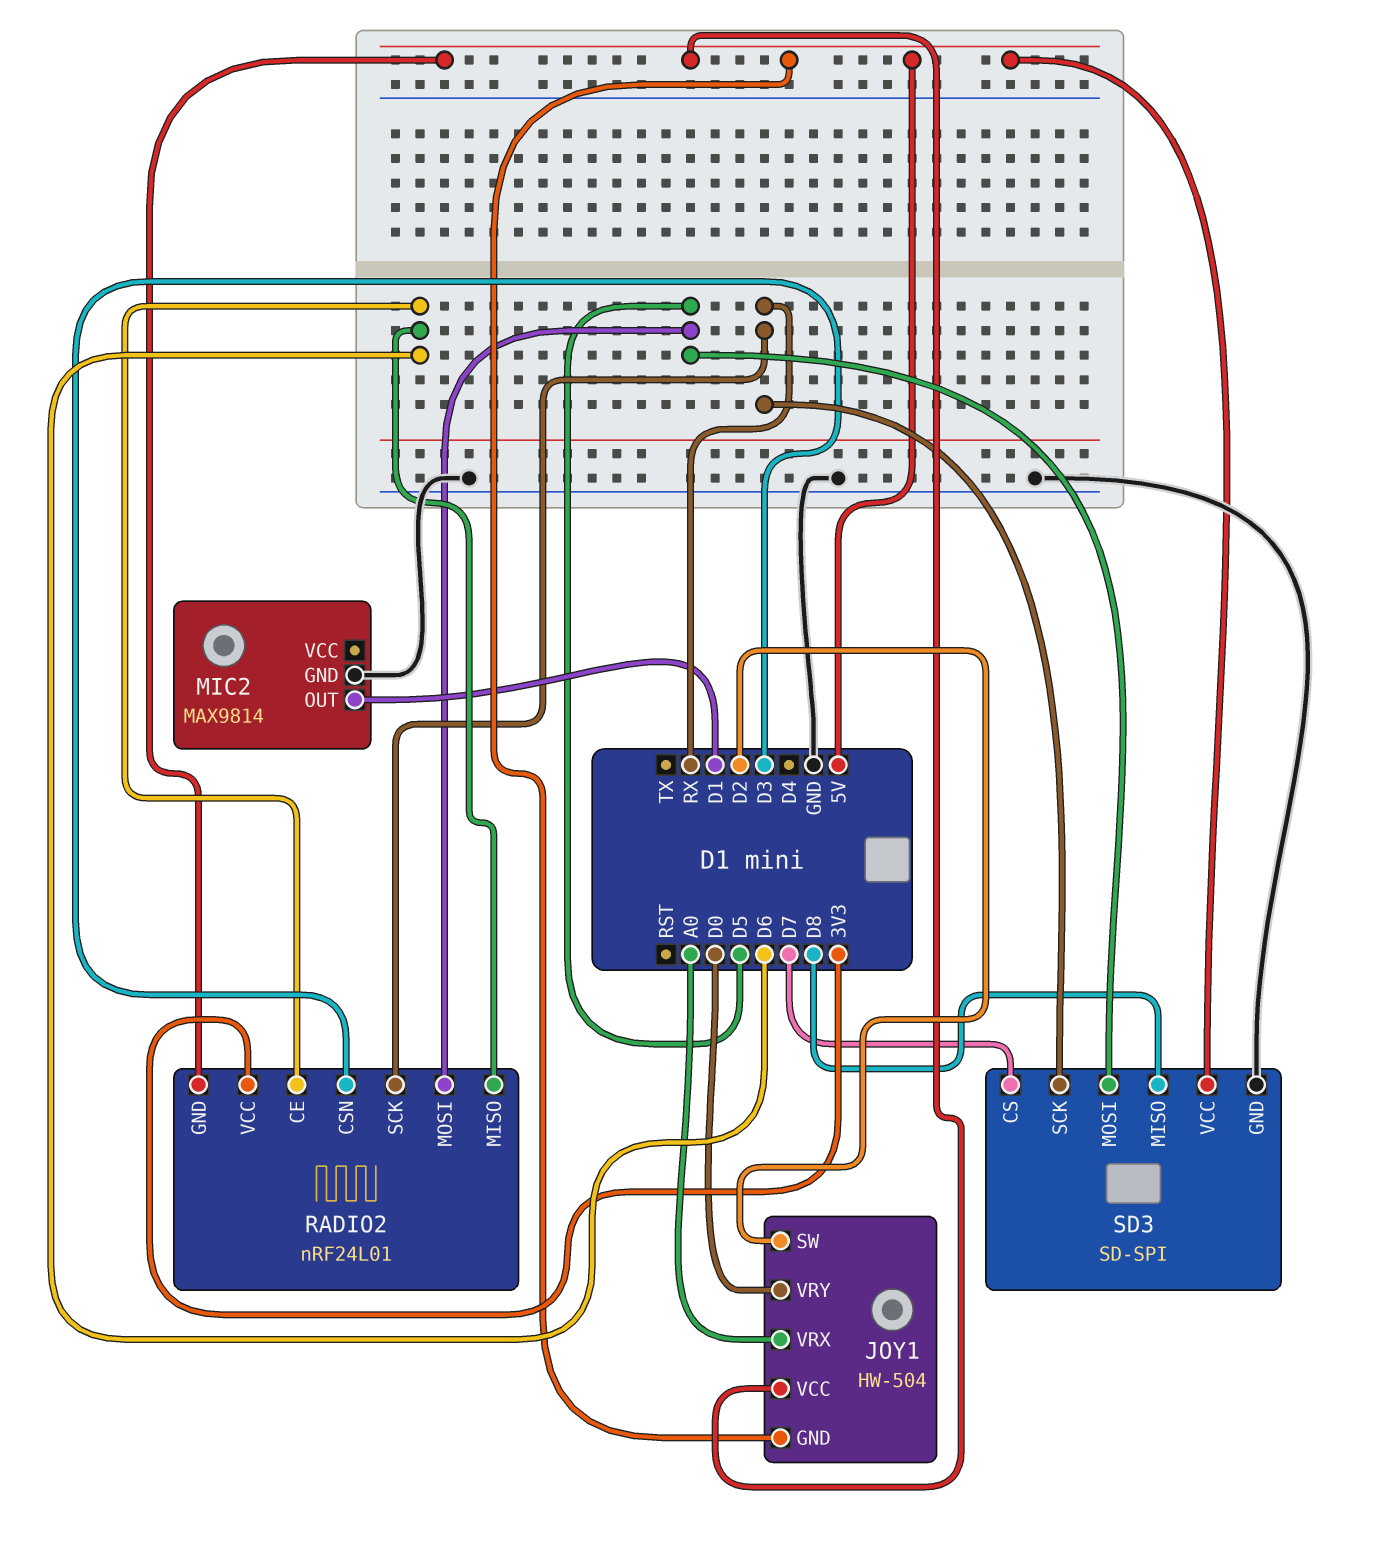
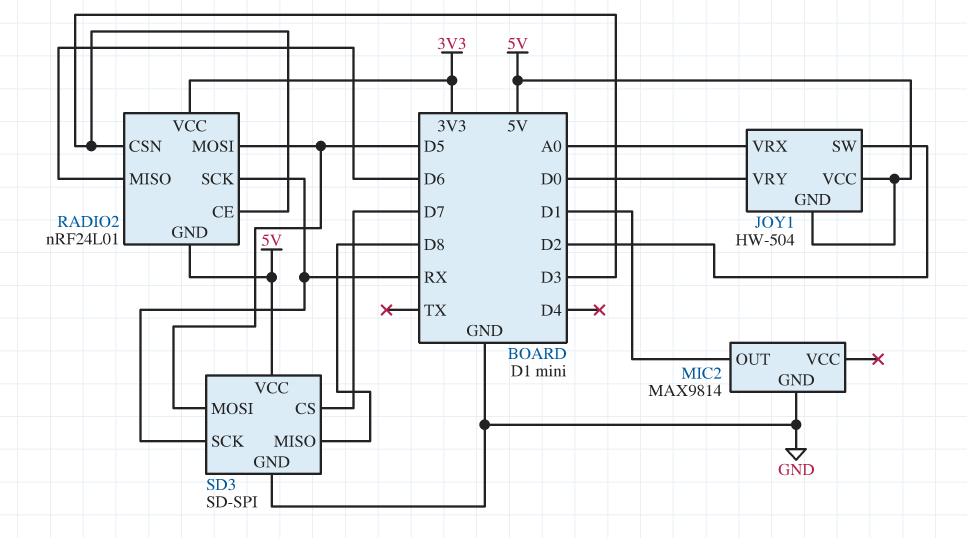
RADIO2 pin CE: D6 -> D3

